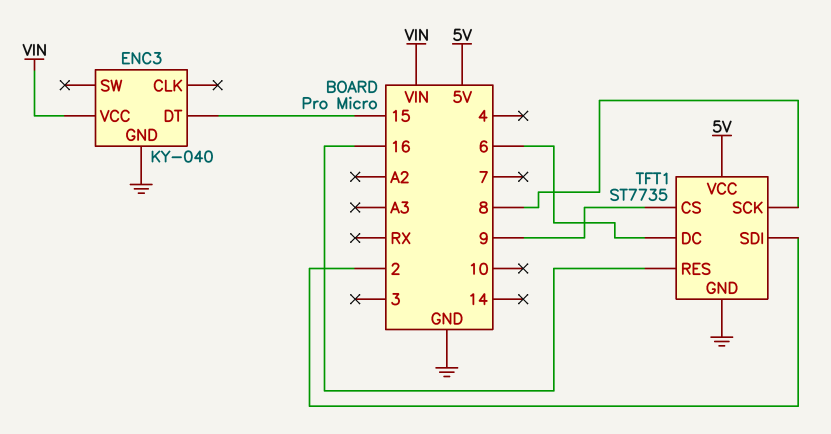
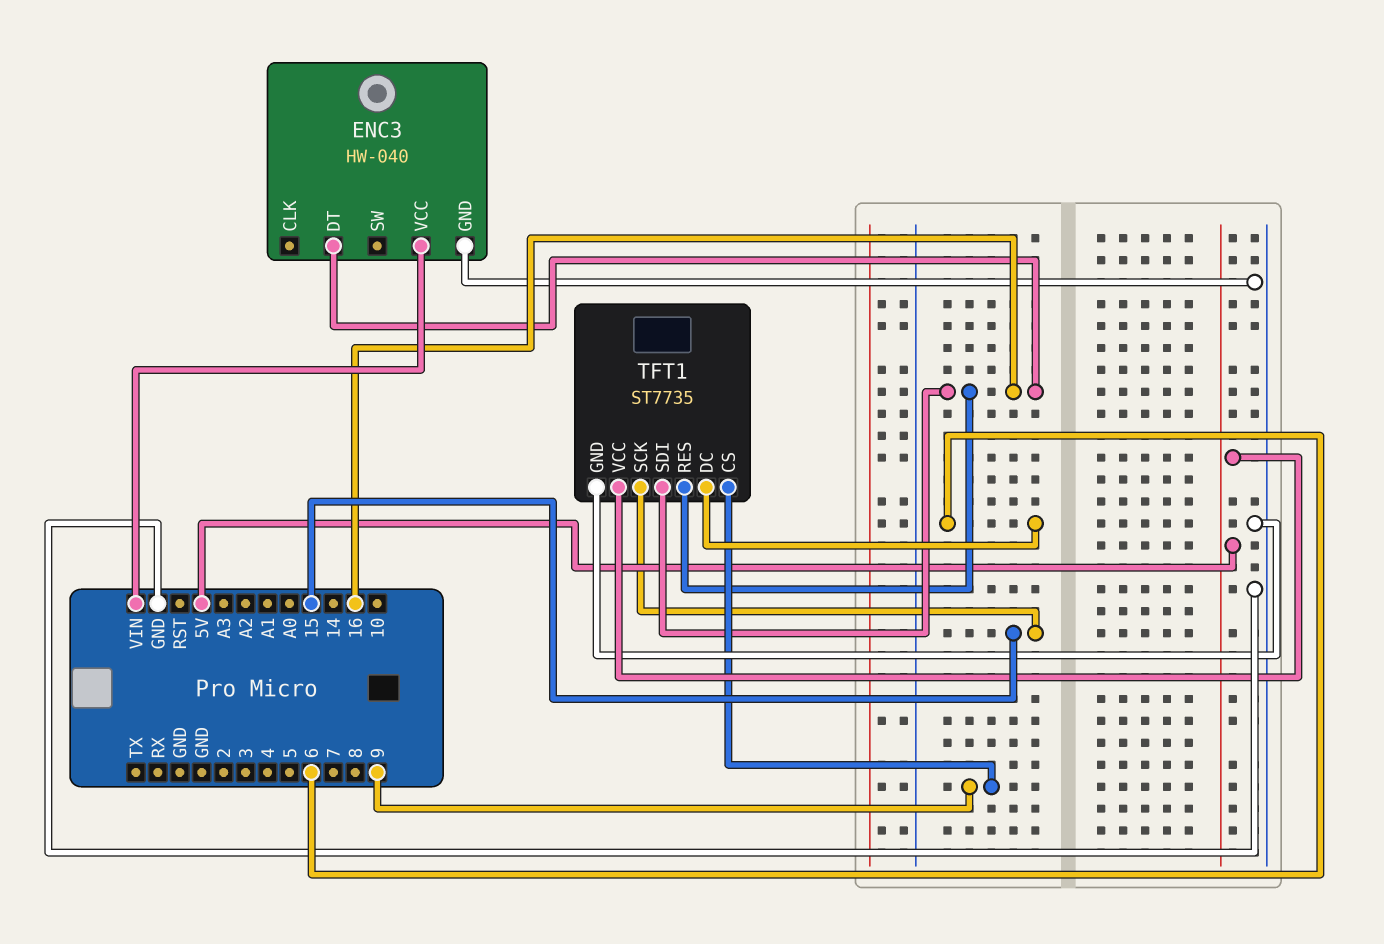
ENC3: KY-040 -> HW-040
ENC3 pin DT: 15 -> 16
TFT1 pin SCK: 8 -> 15
TFT1 pin SDI: 2 -> 16

